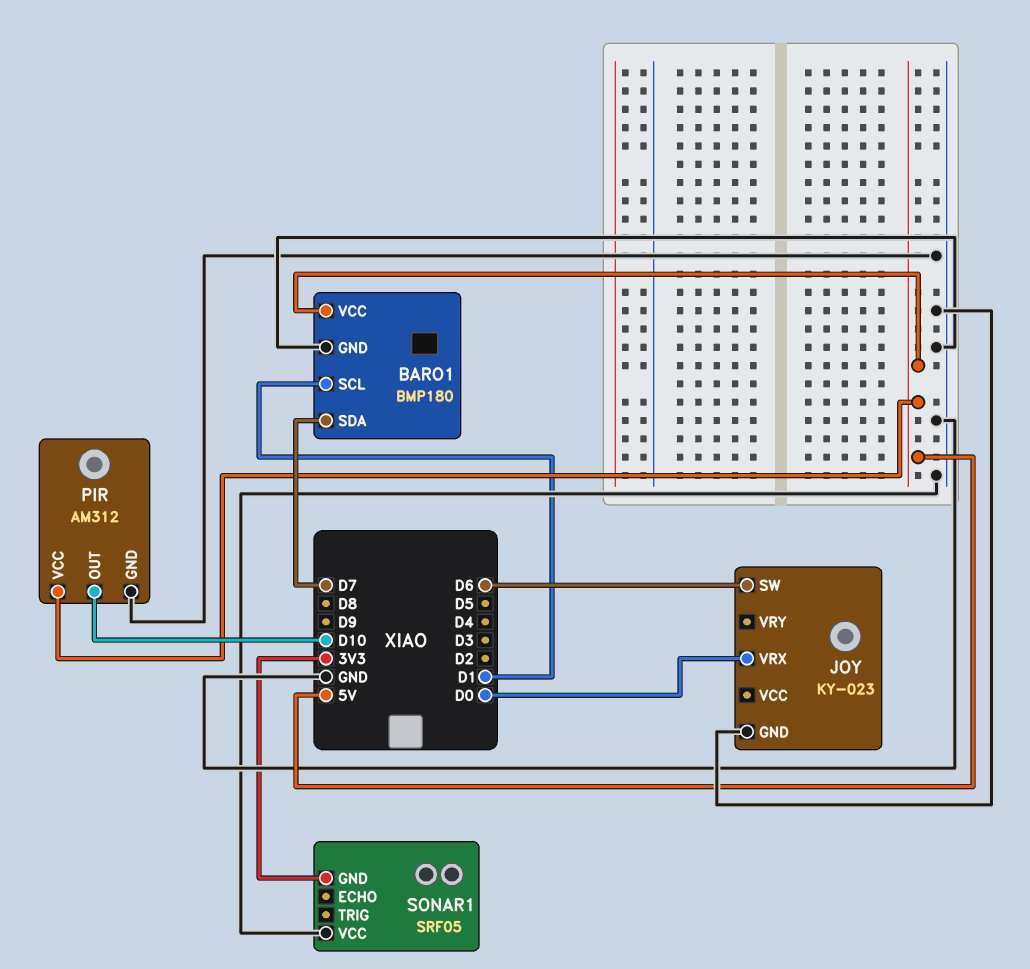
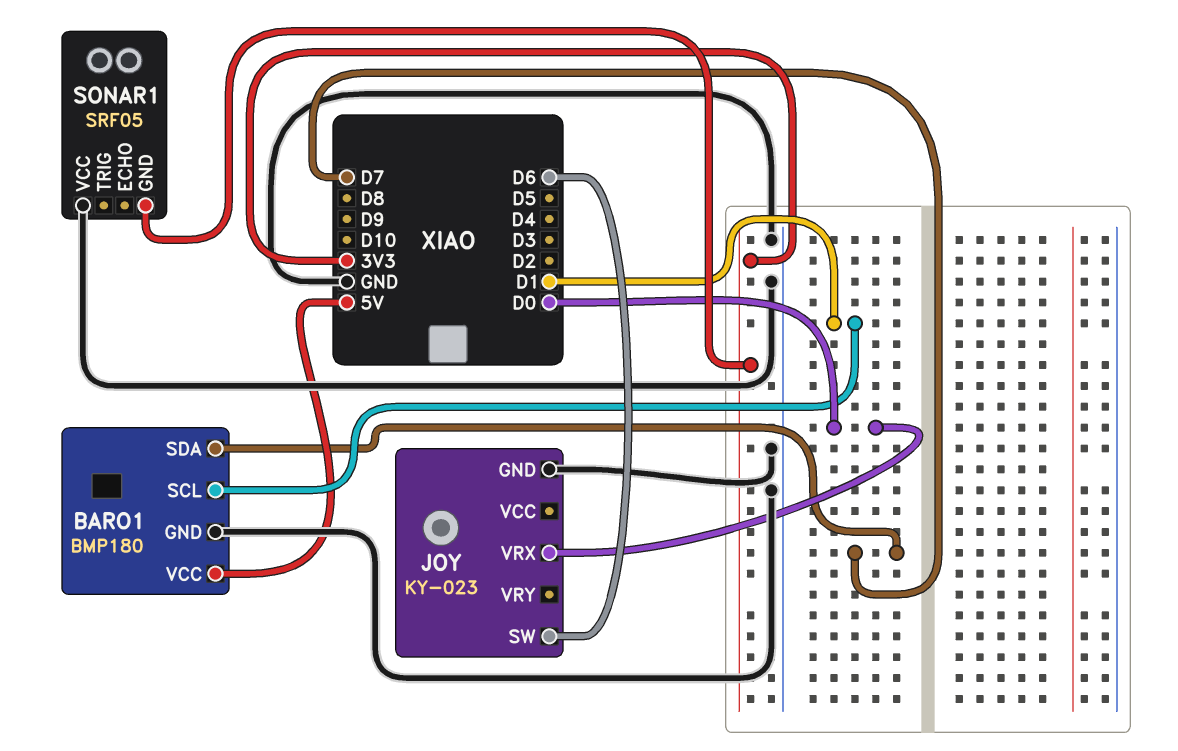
PIR: AM312 -> none
PIR pin GND: GND -> none
PIR pin OUT: D10 -> none
PIR pin VCC: 5V -> none

